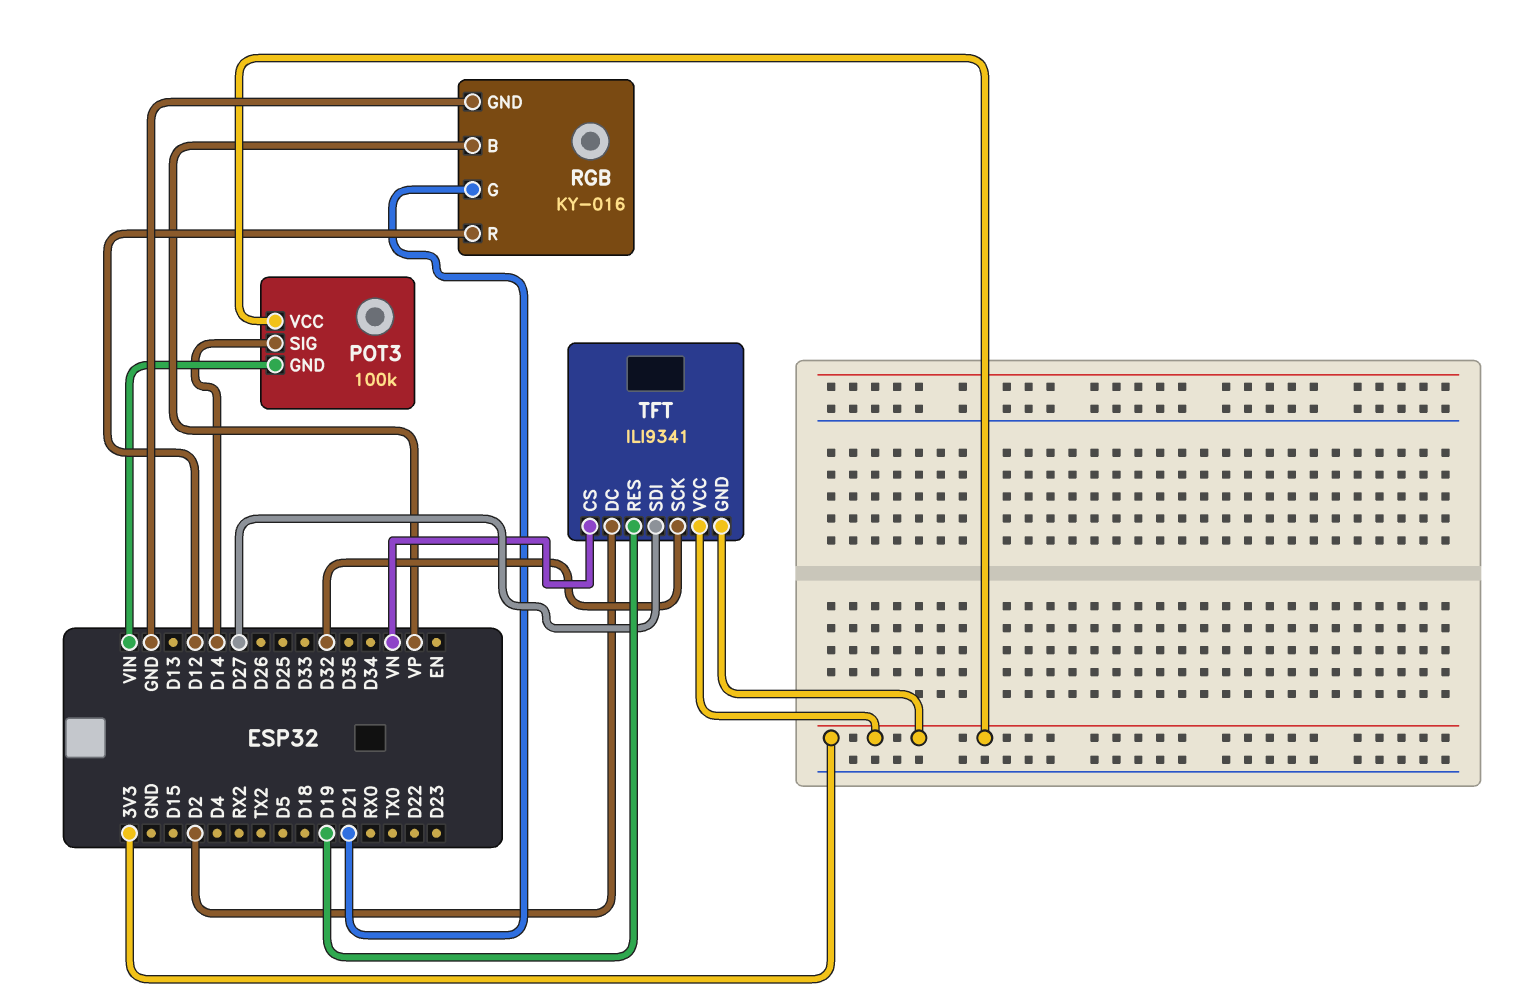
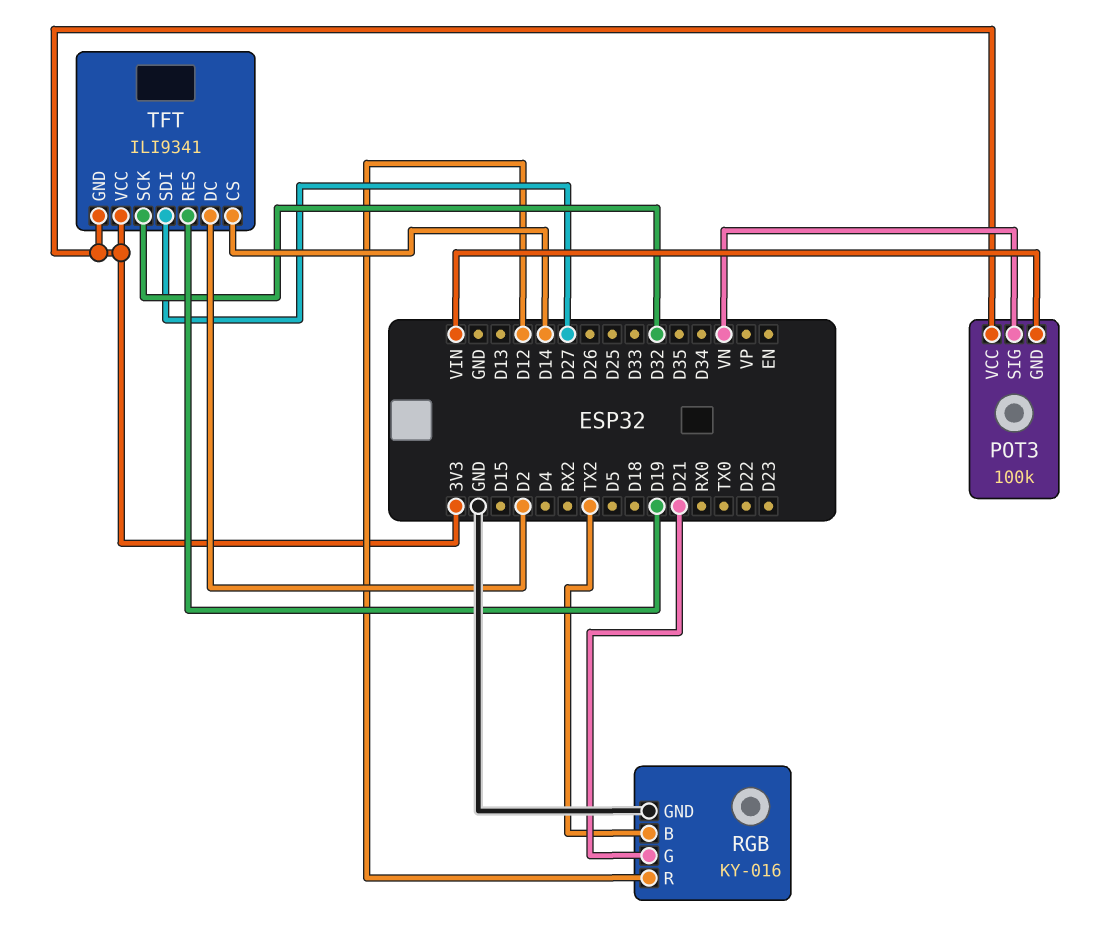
POT3 pin SIG: D14 -> VN
RGB pin B: VP -> TX2
TFT pin CS: VN -> D14

